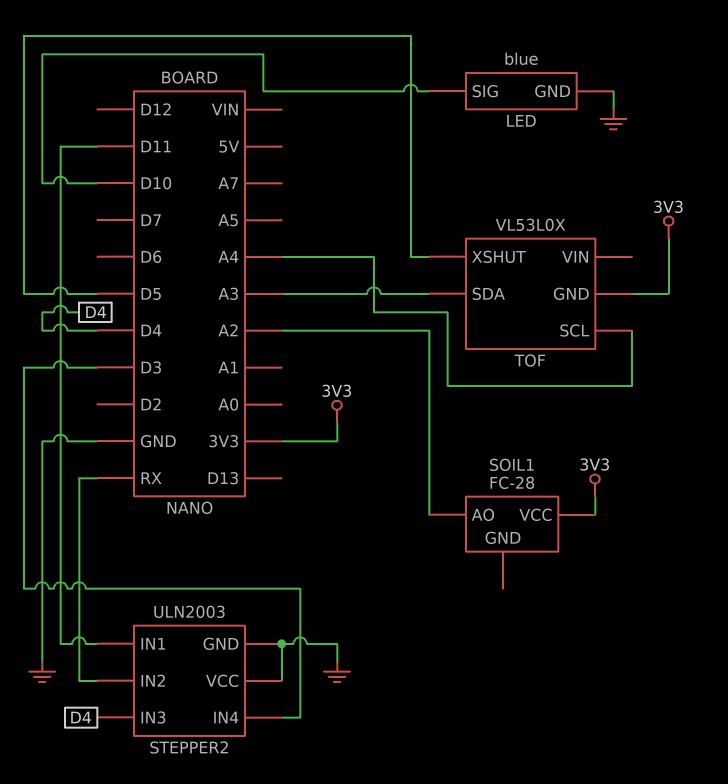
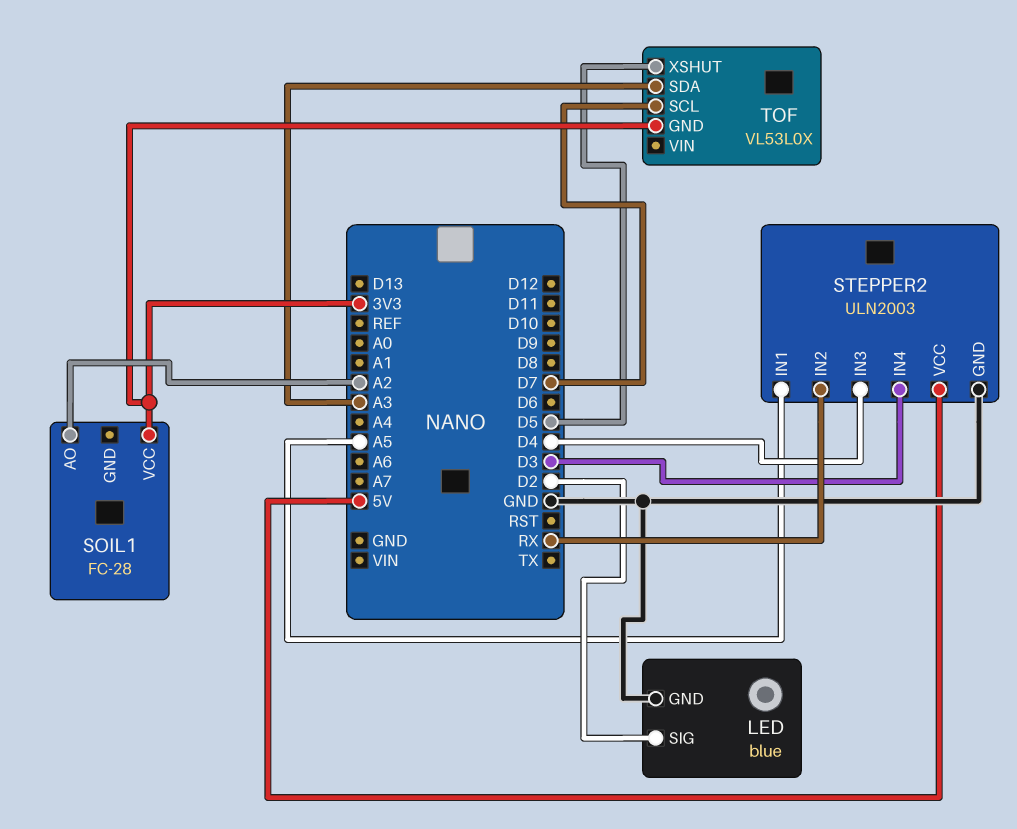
LED pin SIG: D10 -> D2
STEPPER2 pin IN1: D11 -> A5
STEPPER2 pin VCC: GND -> 5V
TOF pin SCL: A4 -> D7

